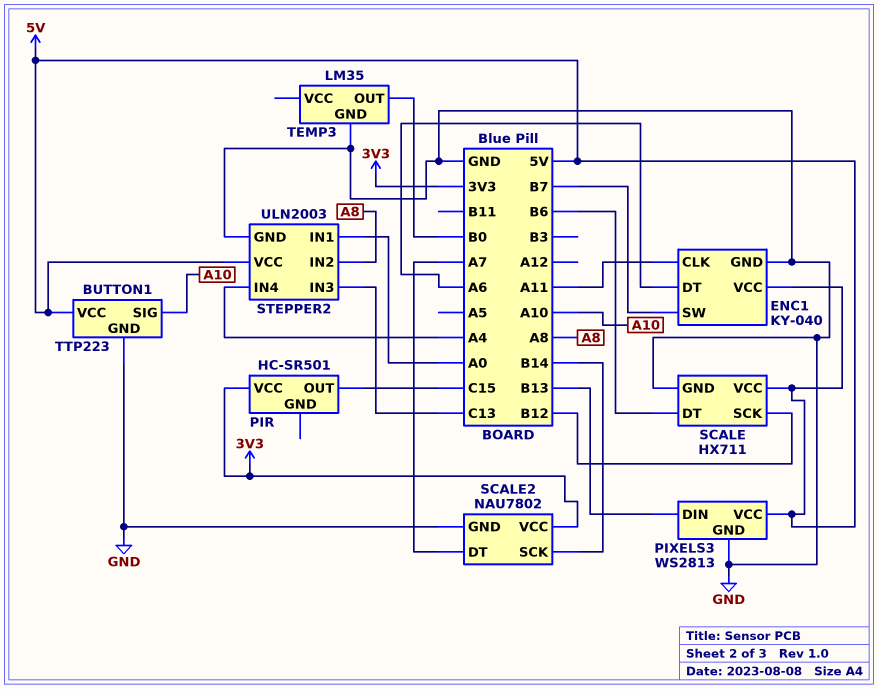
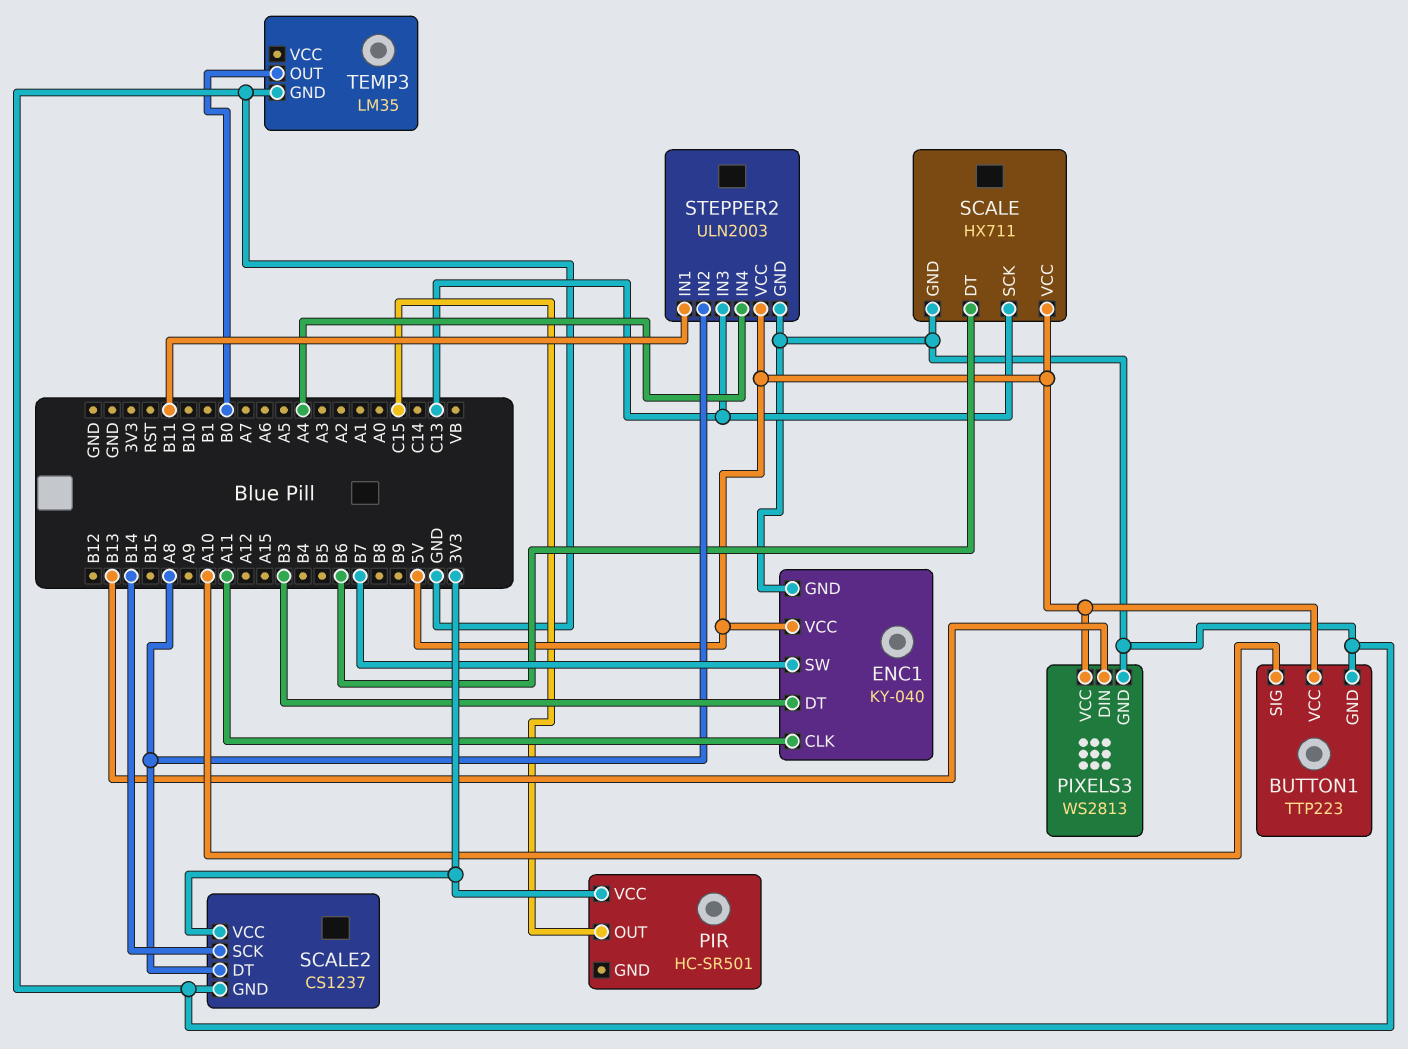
ENC1 pin DT: A6 -> B3
SCALE pin SCK: B12 -> C13
SCALE2: NAU7802 -> CS1237
SCALE2 pin DT: A7 -> A8
STEPPER2 pin IN1: A0 -> B11

